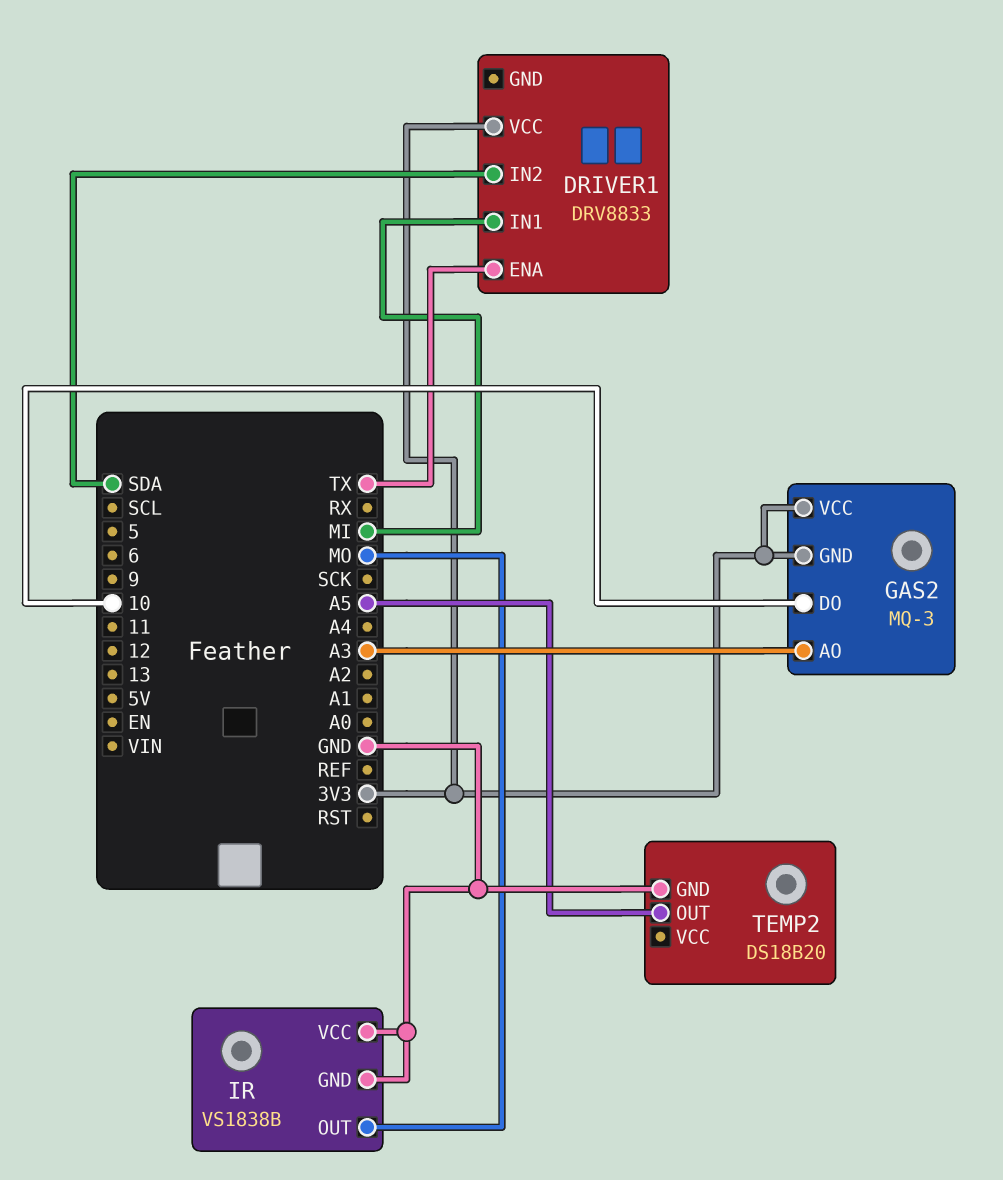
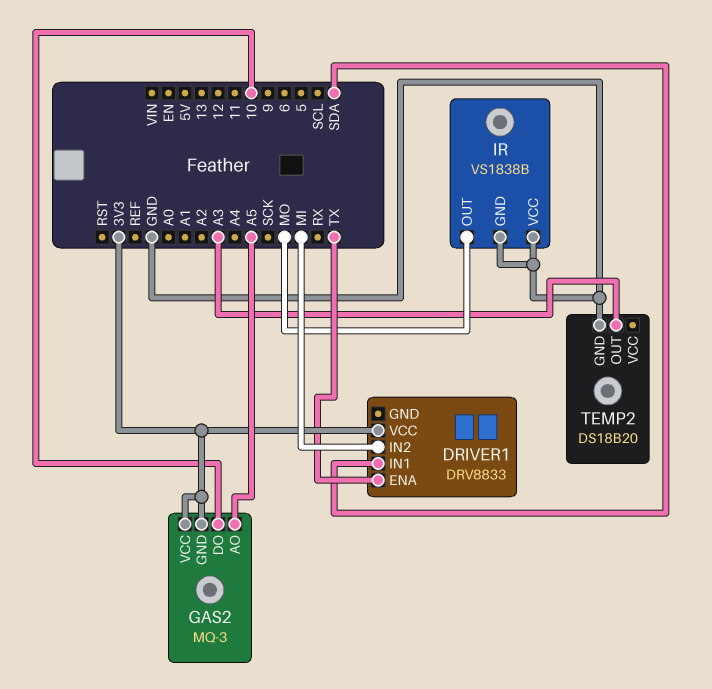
DRIVER1 pin IN1: MI -> SDA
DRIVER1 pin IN2: SDA -> MI
GAS2 pin AO: A3 -> A5
TEMP2 pin OUT: A5 -> A3

